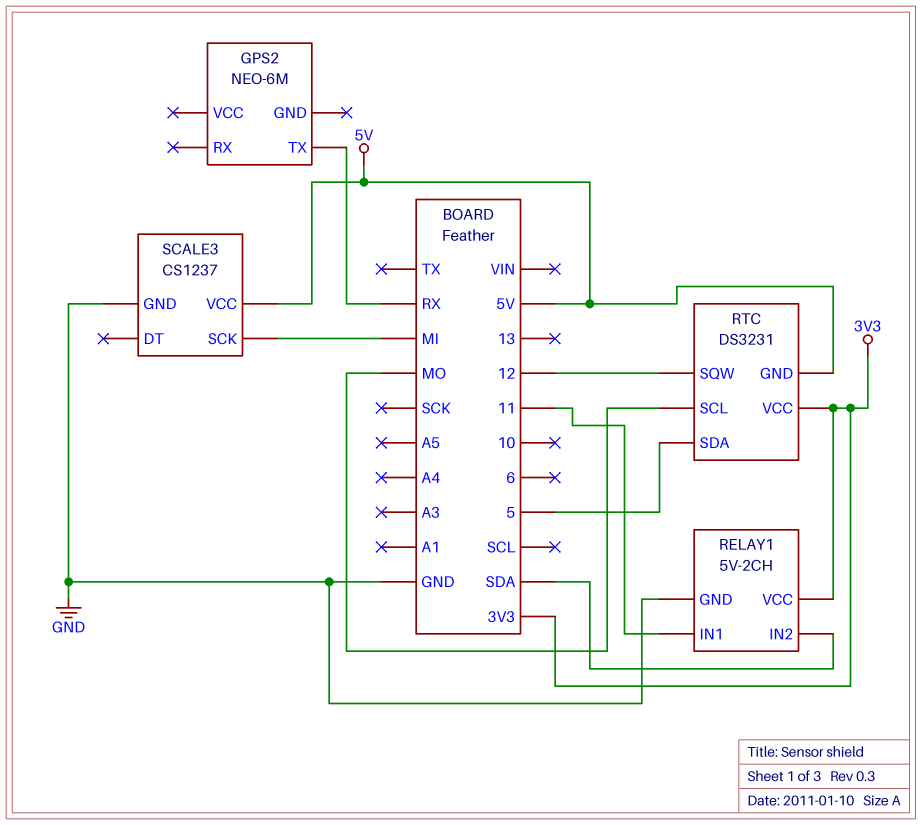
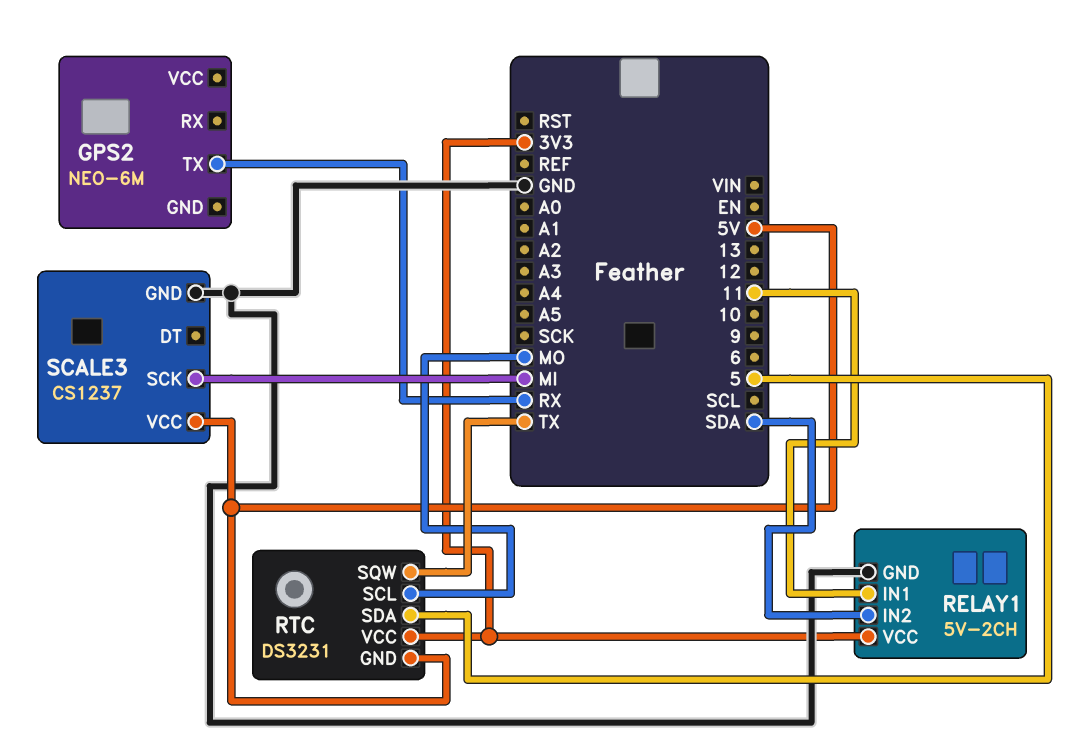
RTC pin SQW: 12 -> TX

